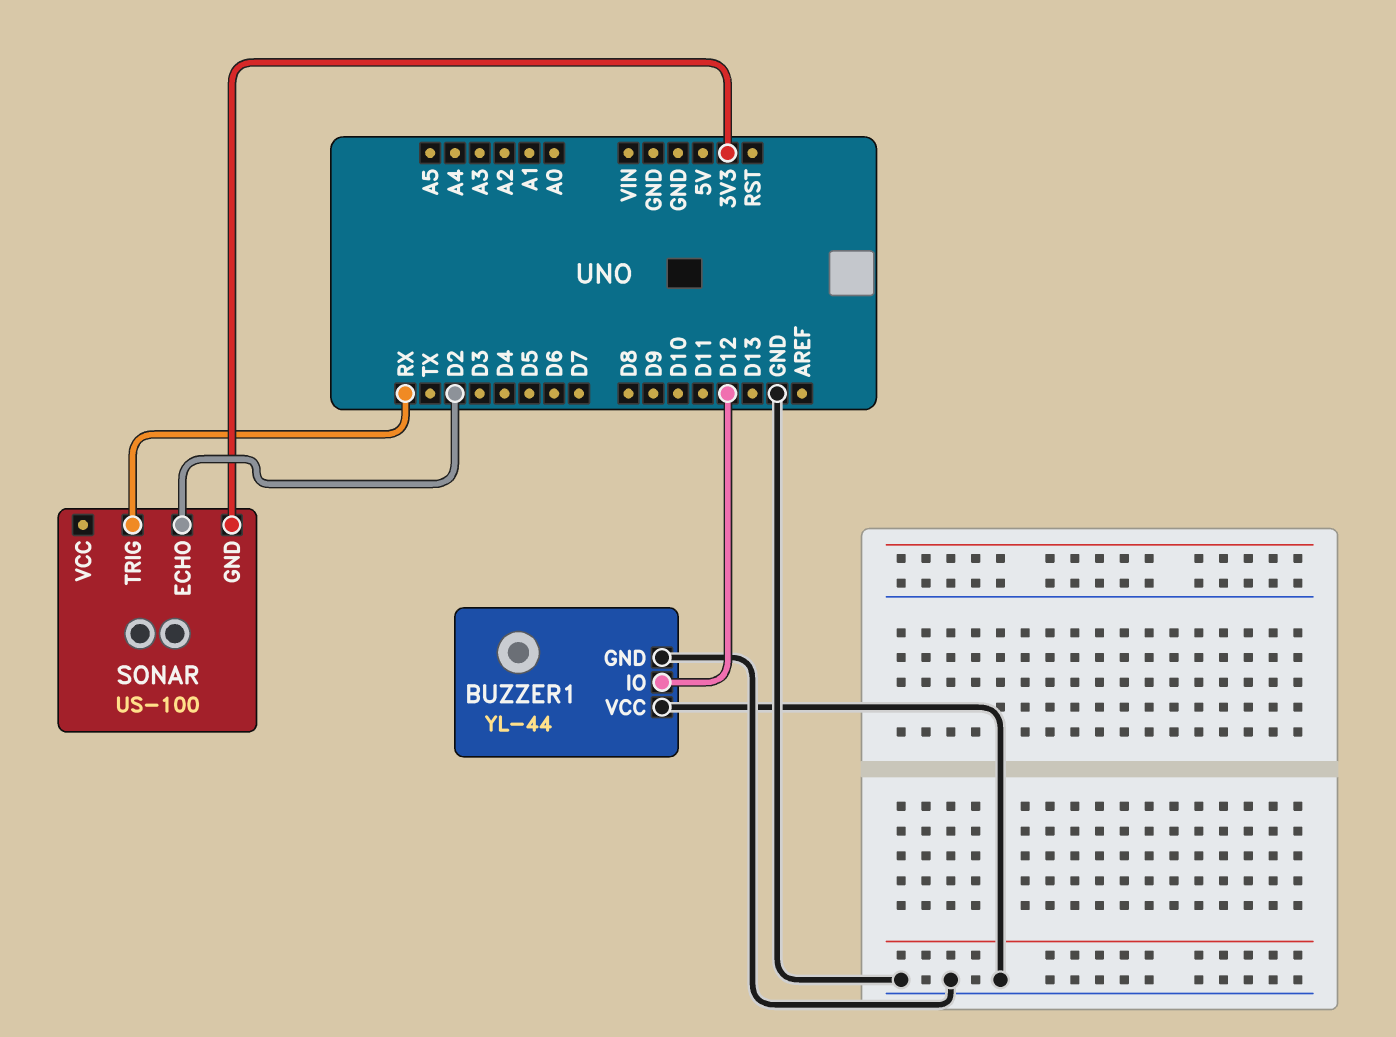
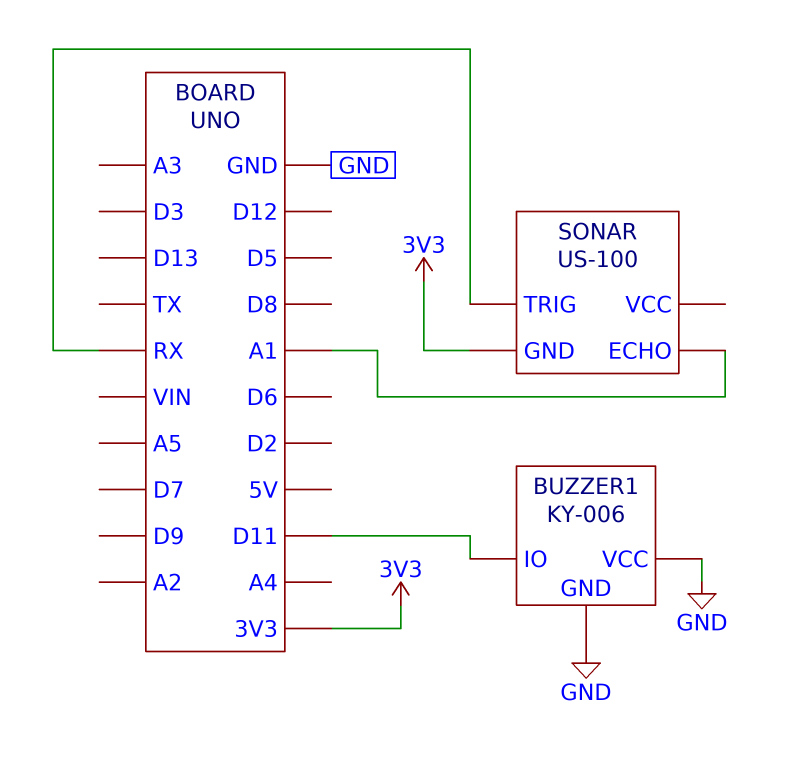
BUZZER1: YL-44 -> KY-006
BUZZER1 pin IO: D12 -> D11
SONAR pin ECHO: D2 -> A1

